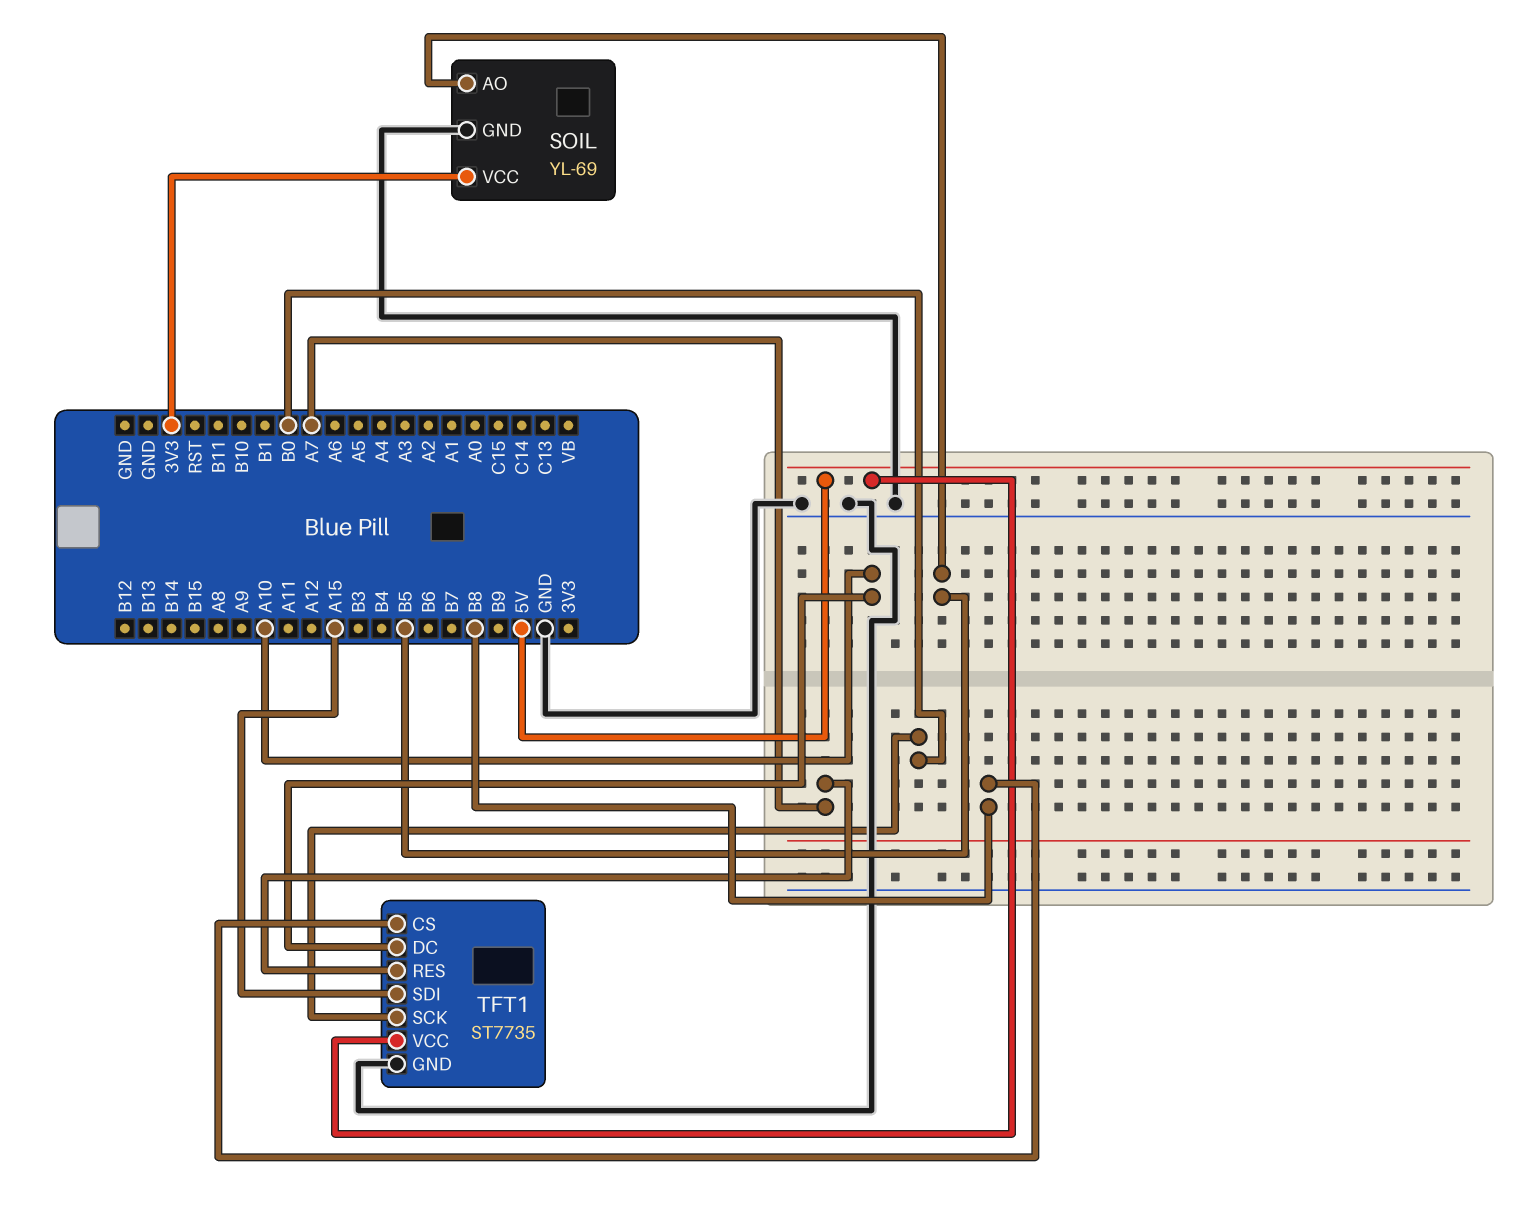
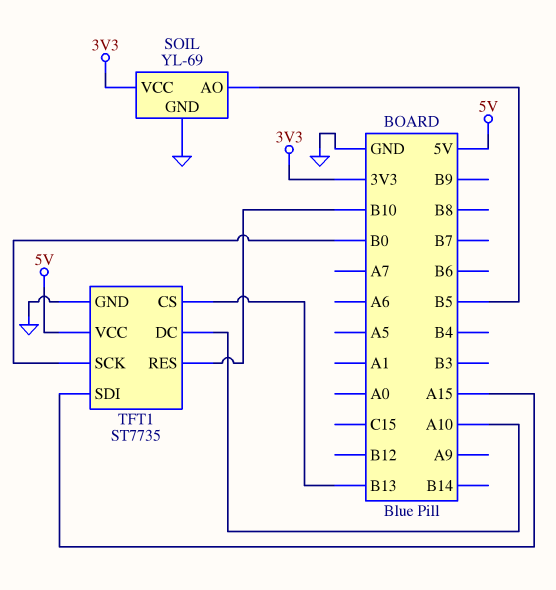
TFT1 pin CS: B8 -> B13
TFT1 pin RES: A7 -> B10

